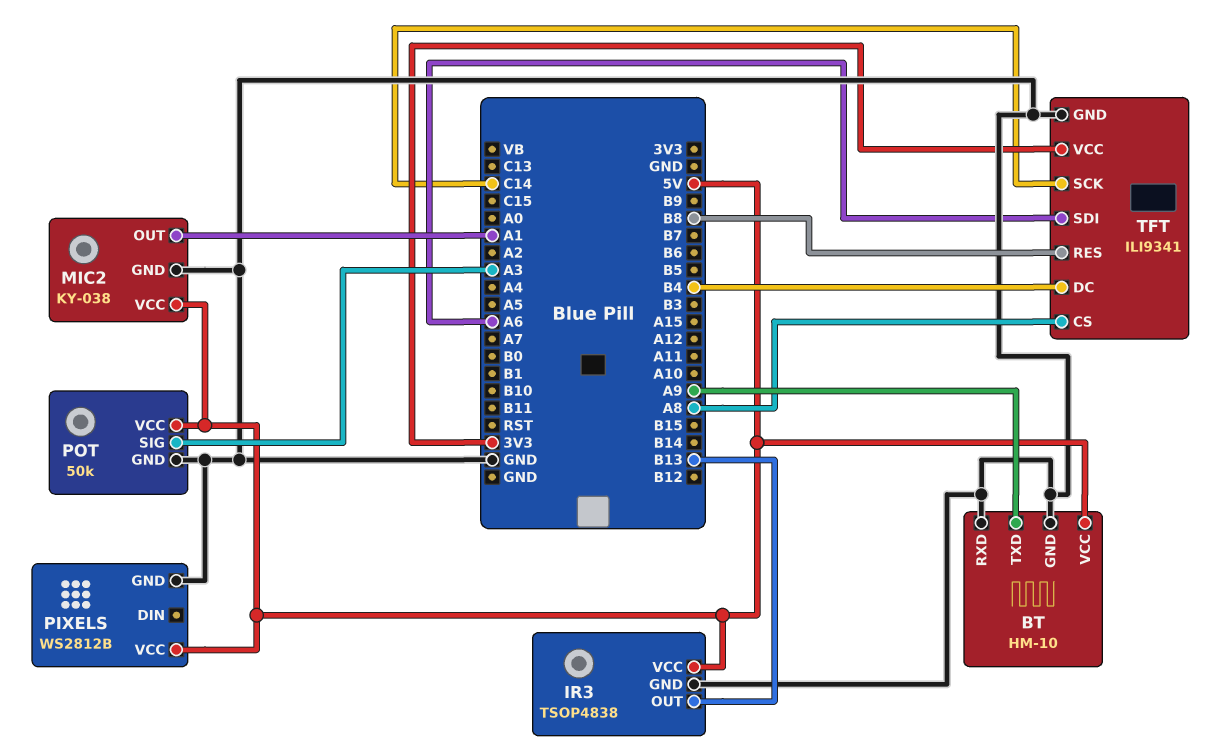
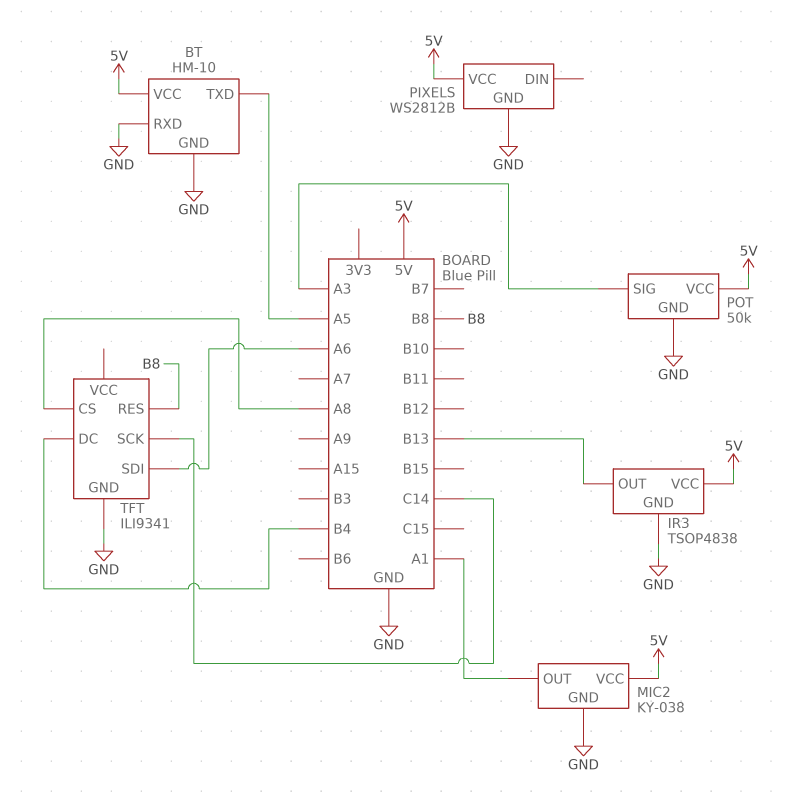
BT pin TXD: A9 -> A5
TFT pin VCC: 3V3 -> none

